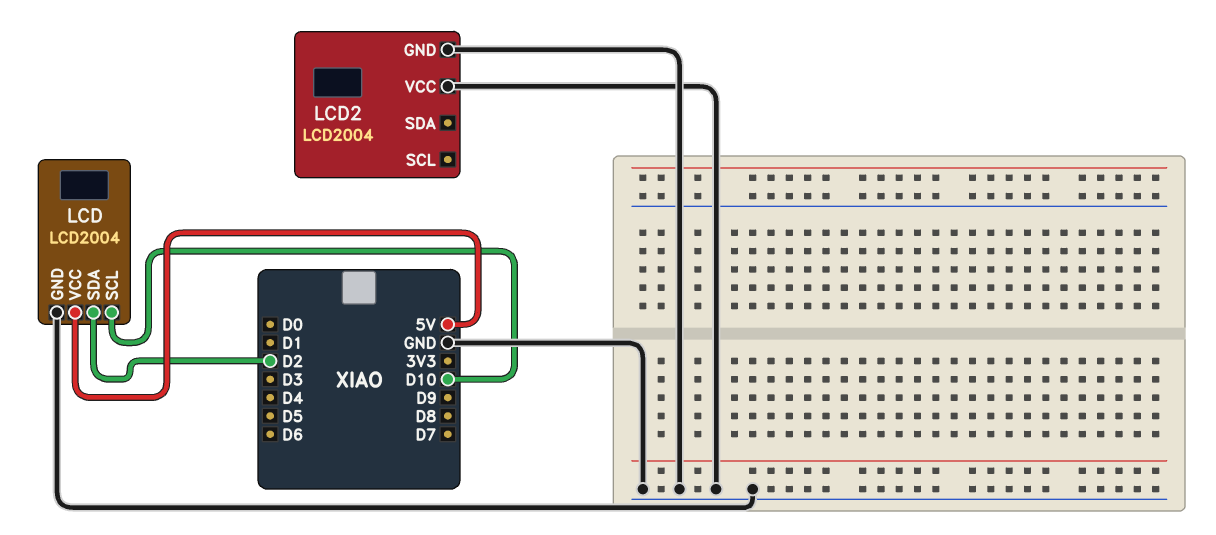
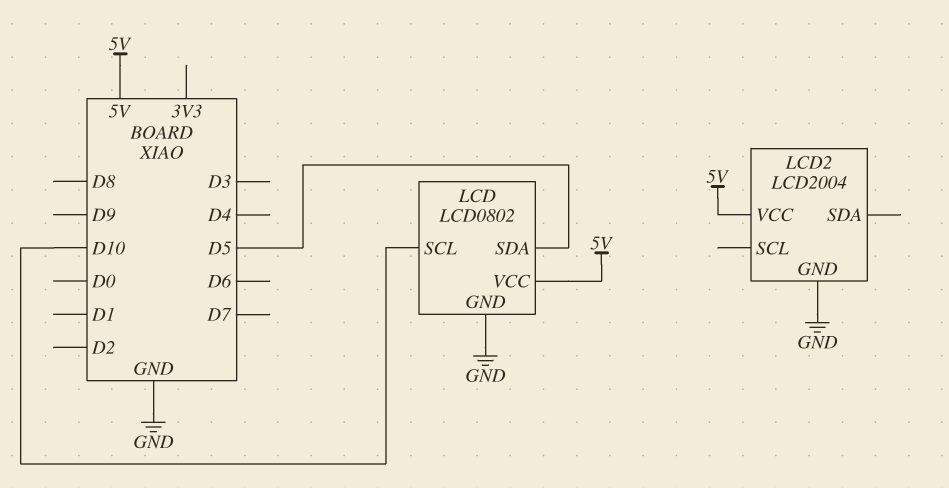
LCD: LCD2004 -> LCD0802
LCD pin SDA: D2 -> D5
LCD2 pin VCC: GND -> 5V

